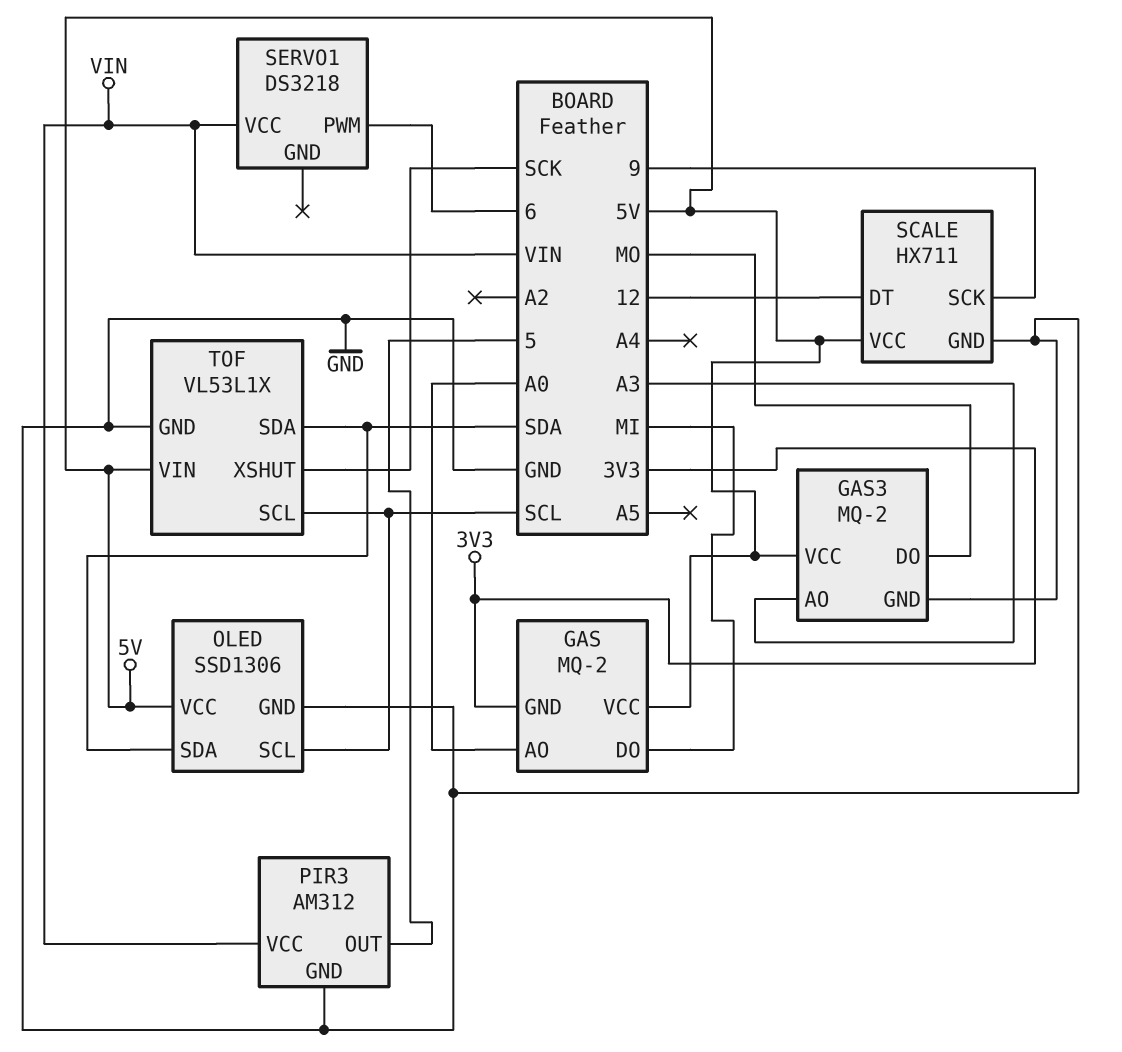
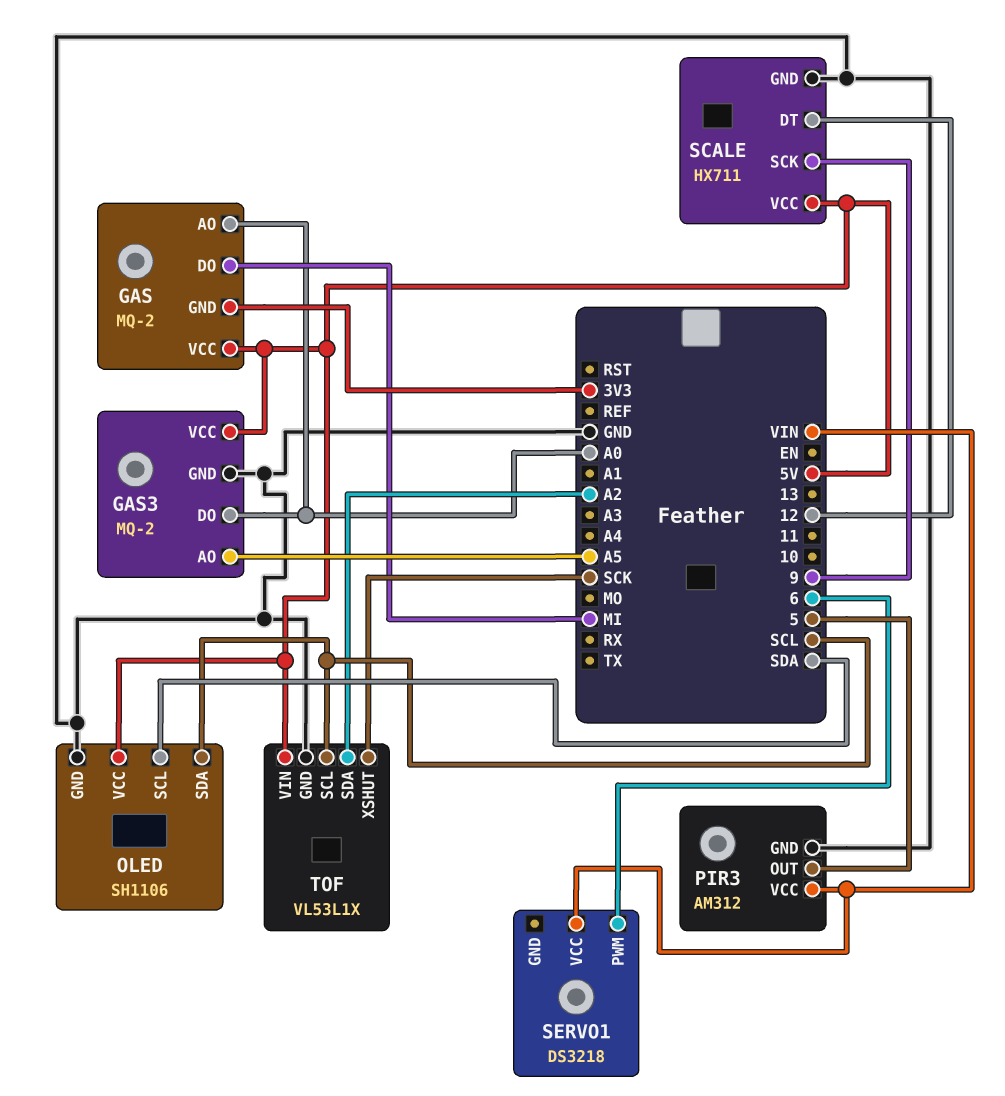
GAS3 pin AO: A3 -> A5
GAS3 pin DO: MO -> A0
OLED: SSD1306 -> SH1106
OLED pin SCL: SCL -> SDA
OLED pin SDA: SDA -> SCL
TOF pin SDA: SDA -> A2

